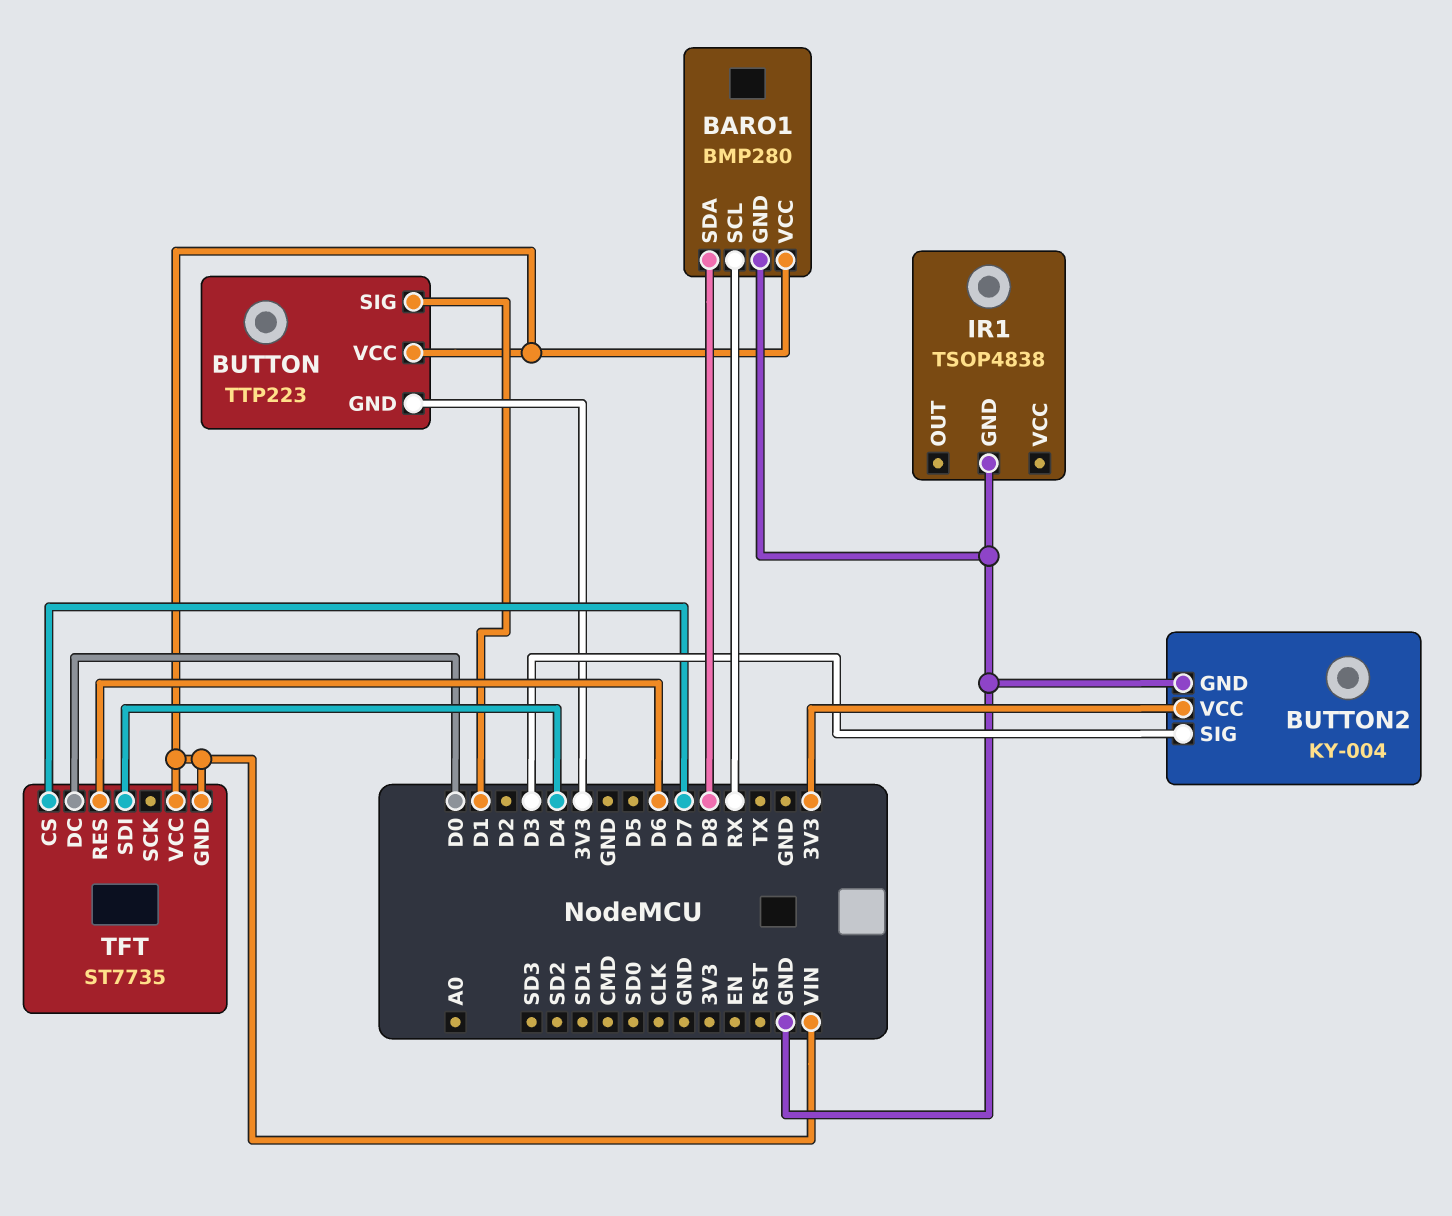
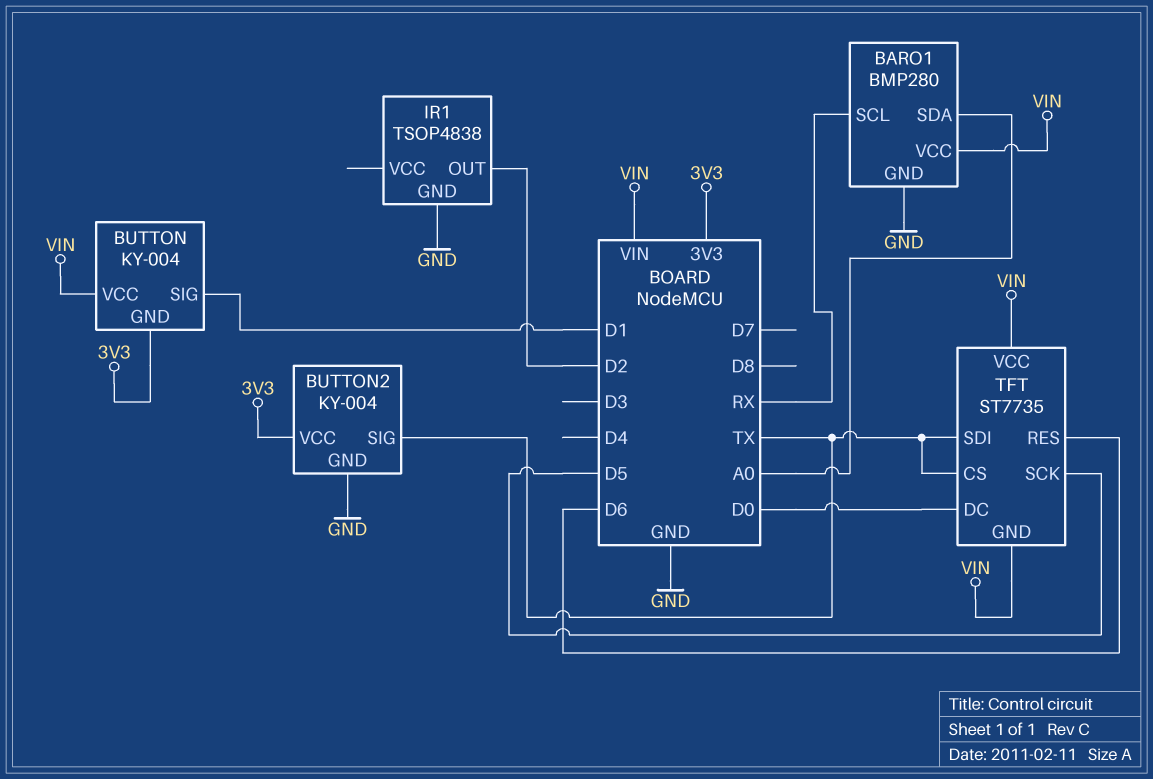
BARO1 pin SDA: D8 -> A0
BUTTON: TTP223 -> KY-004
BUTTON2 pin SIG: D3 -> TX
IR1 pin OUT: none -> D2
TFT pin CS: D7 -> TX
TFT pin SCK: none -> D5
TFT pin SDI: D4 -> TX

